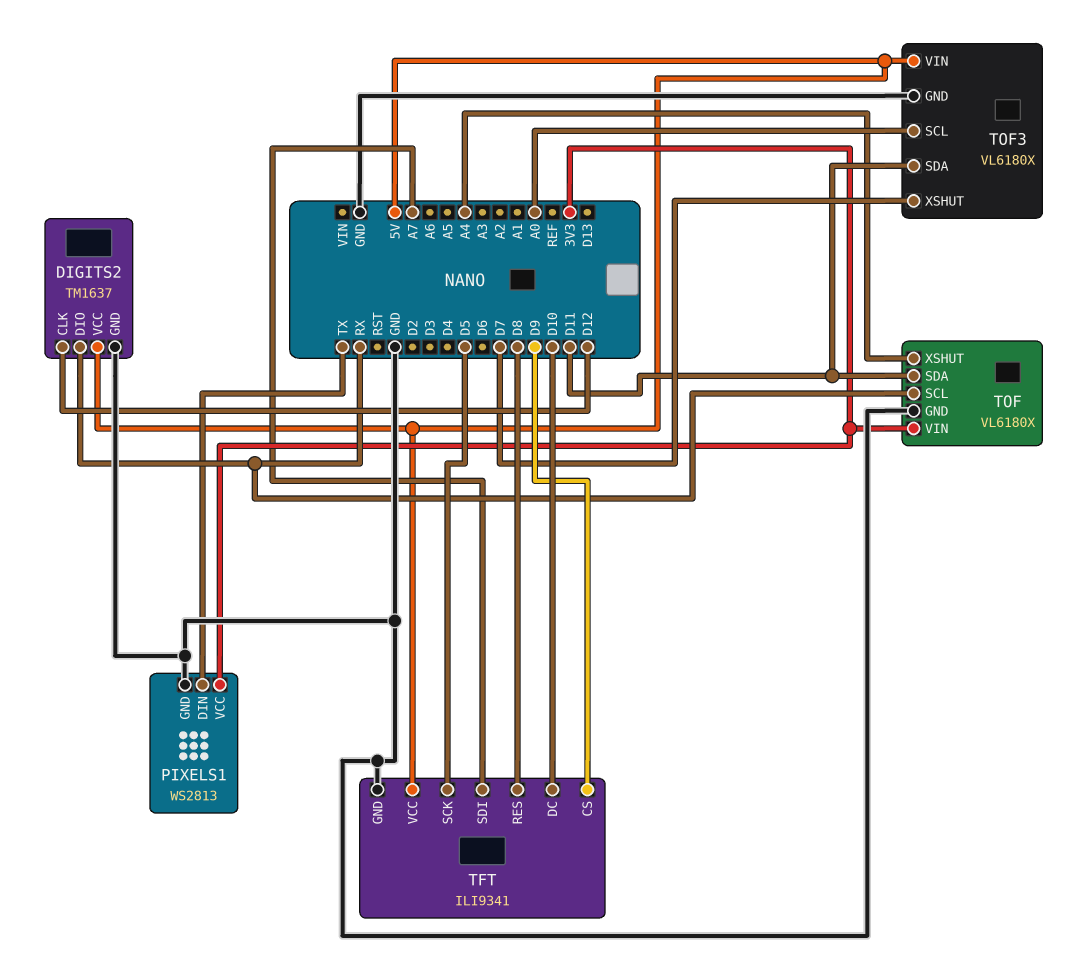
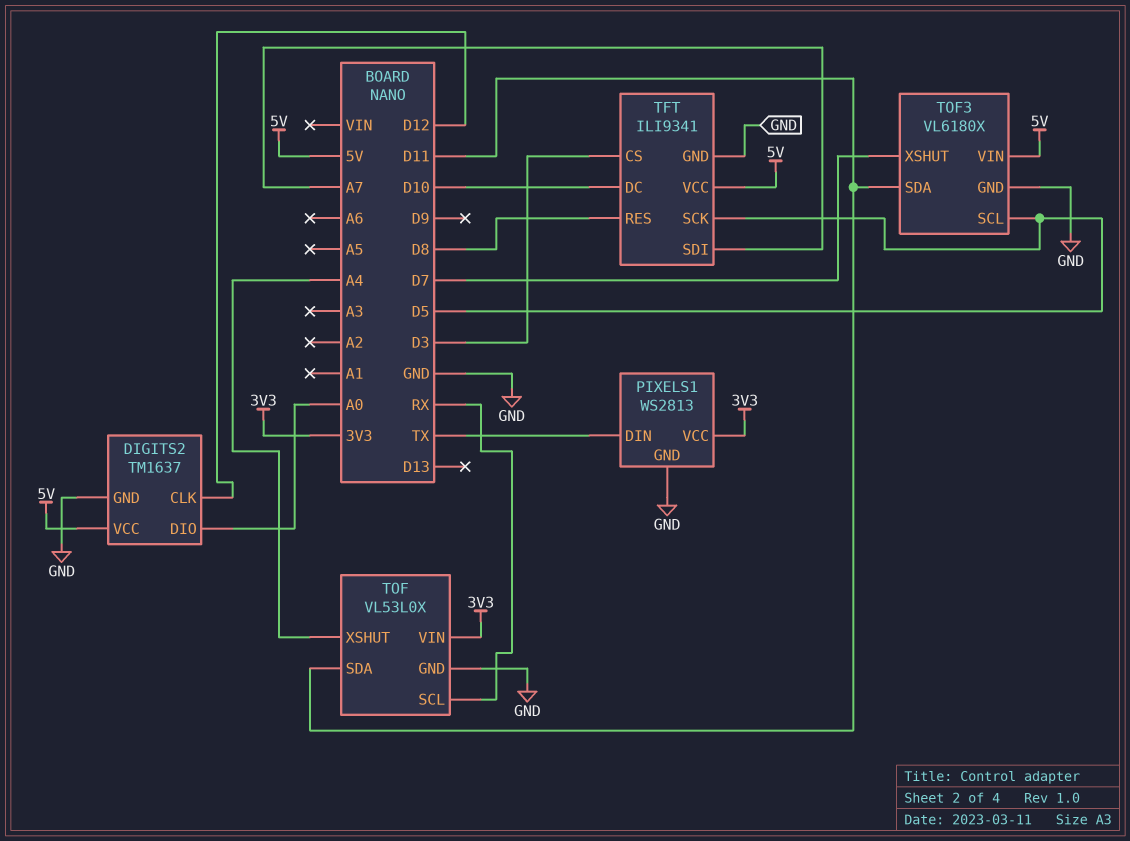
DIGITS2 pin DIO: RX -> A0
TFT pin CS: D9 -> D3
TOF: VL6180X -> VL53L0X
TOF3 pin SCL: A0 -> D5

